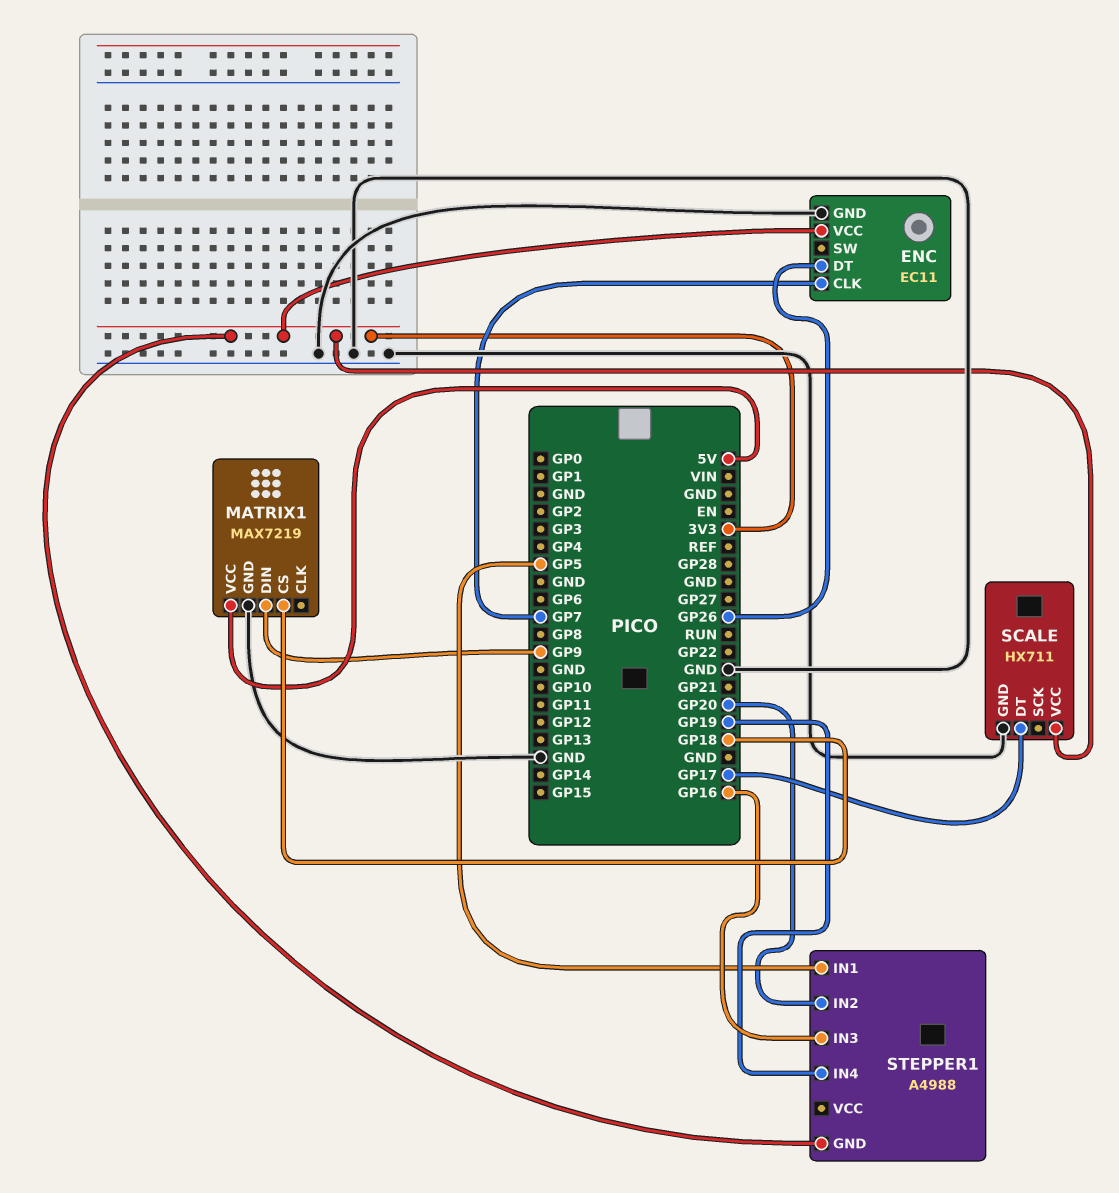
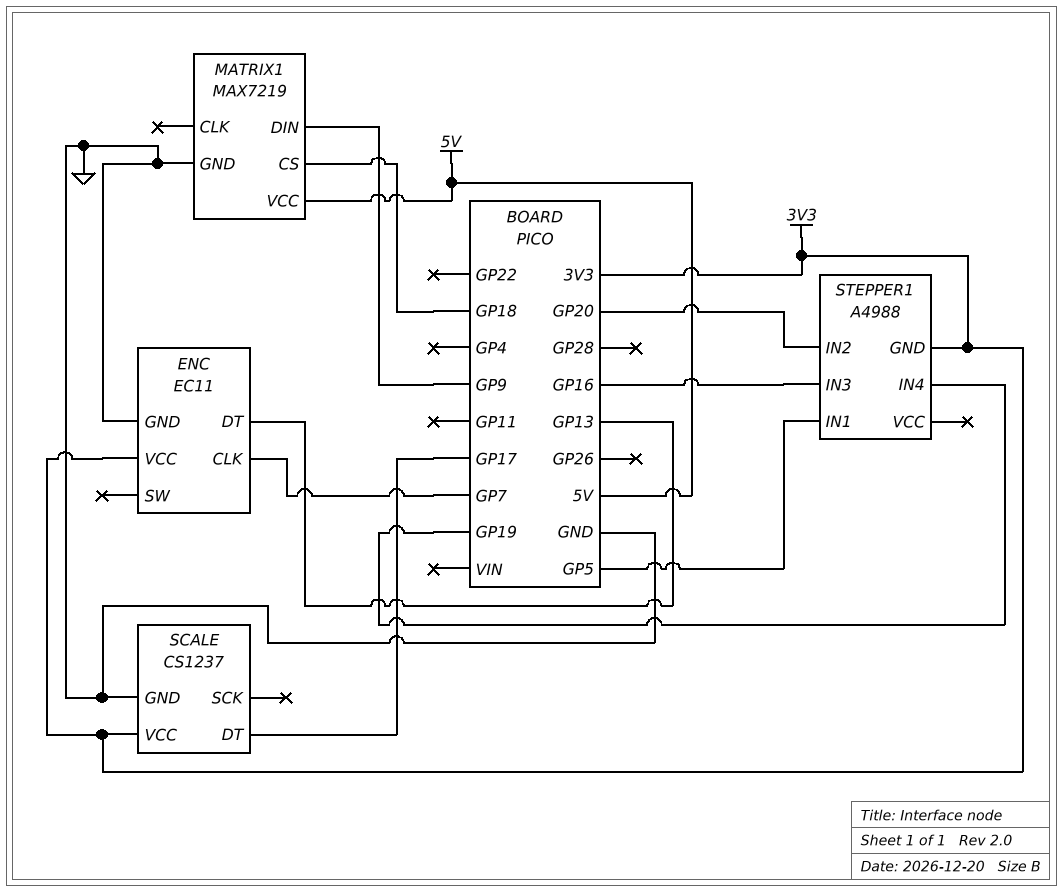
ENC pin DT: GP26 -> GP13
SCALE: HX711 -> CS1237

